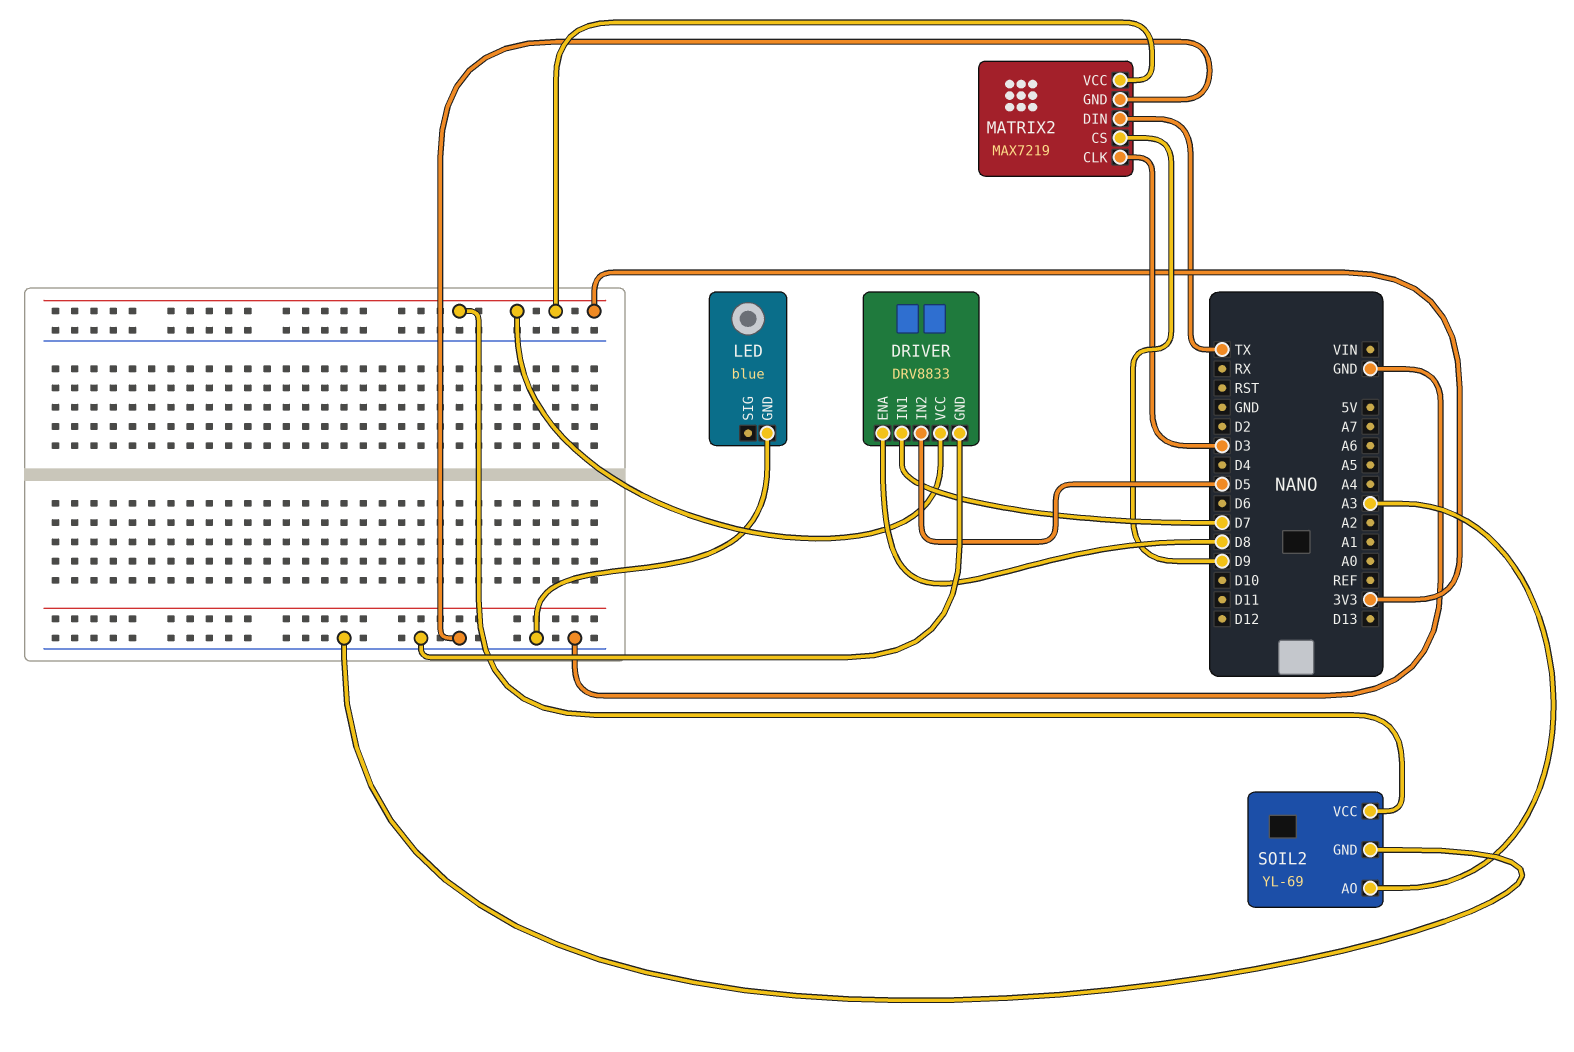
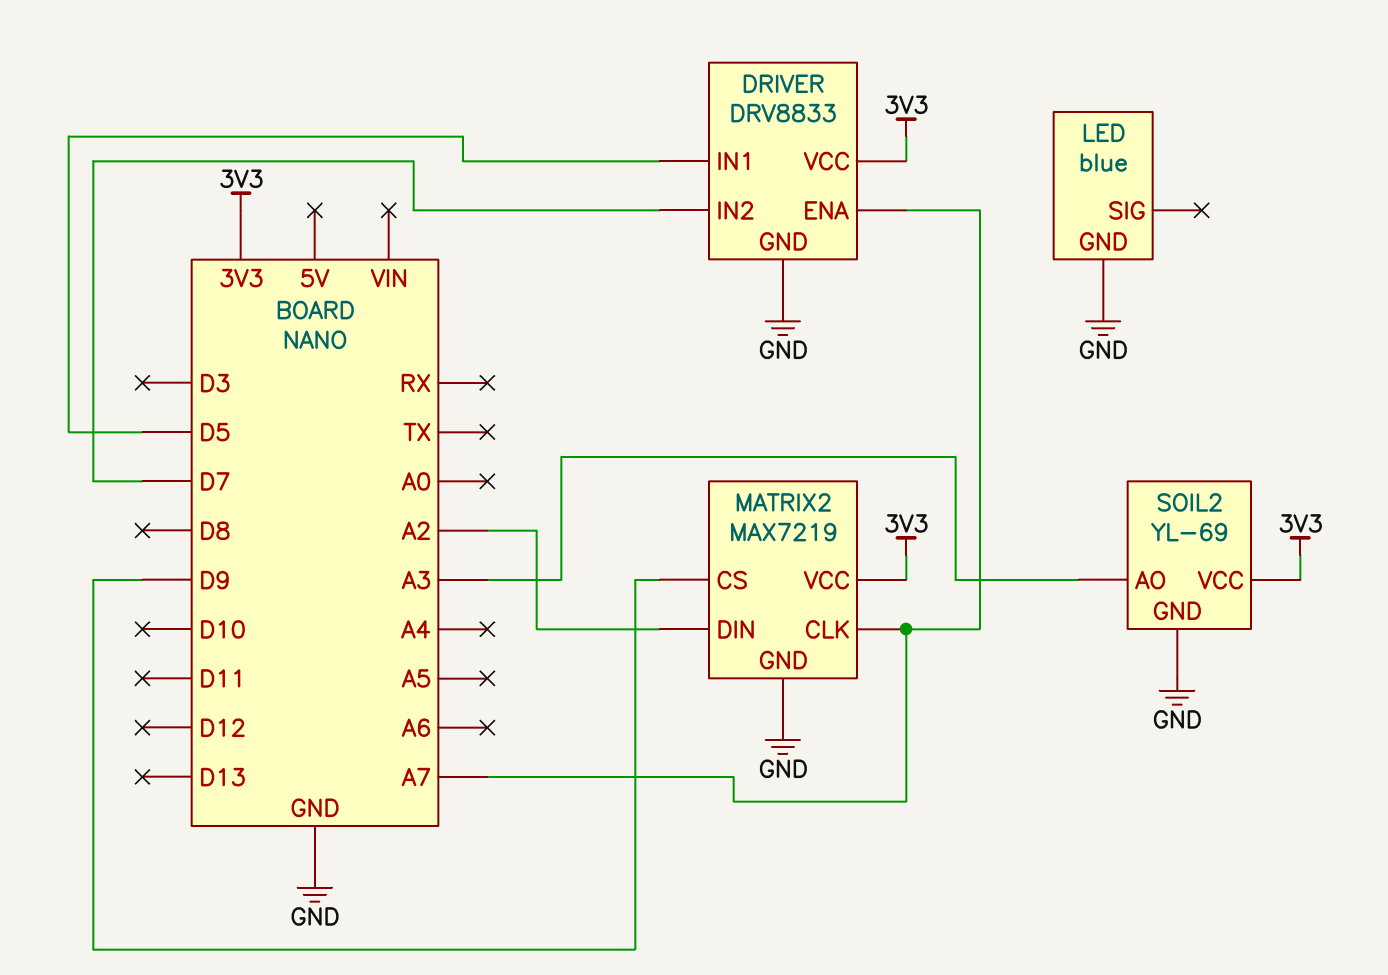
DRIVER pin ENA: D8 -> A7
DRIVER pin IN1: D7 -> D5
DRIVER pin IN2: D5 -> D7
MATRIX2 pin CLK: D3 -> A7
MATRIX2 pin DIN: TX -> A2

